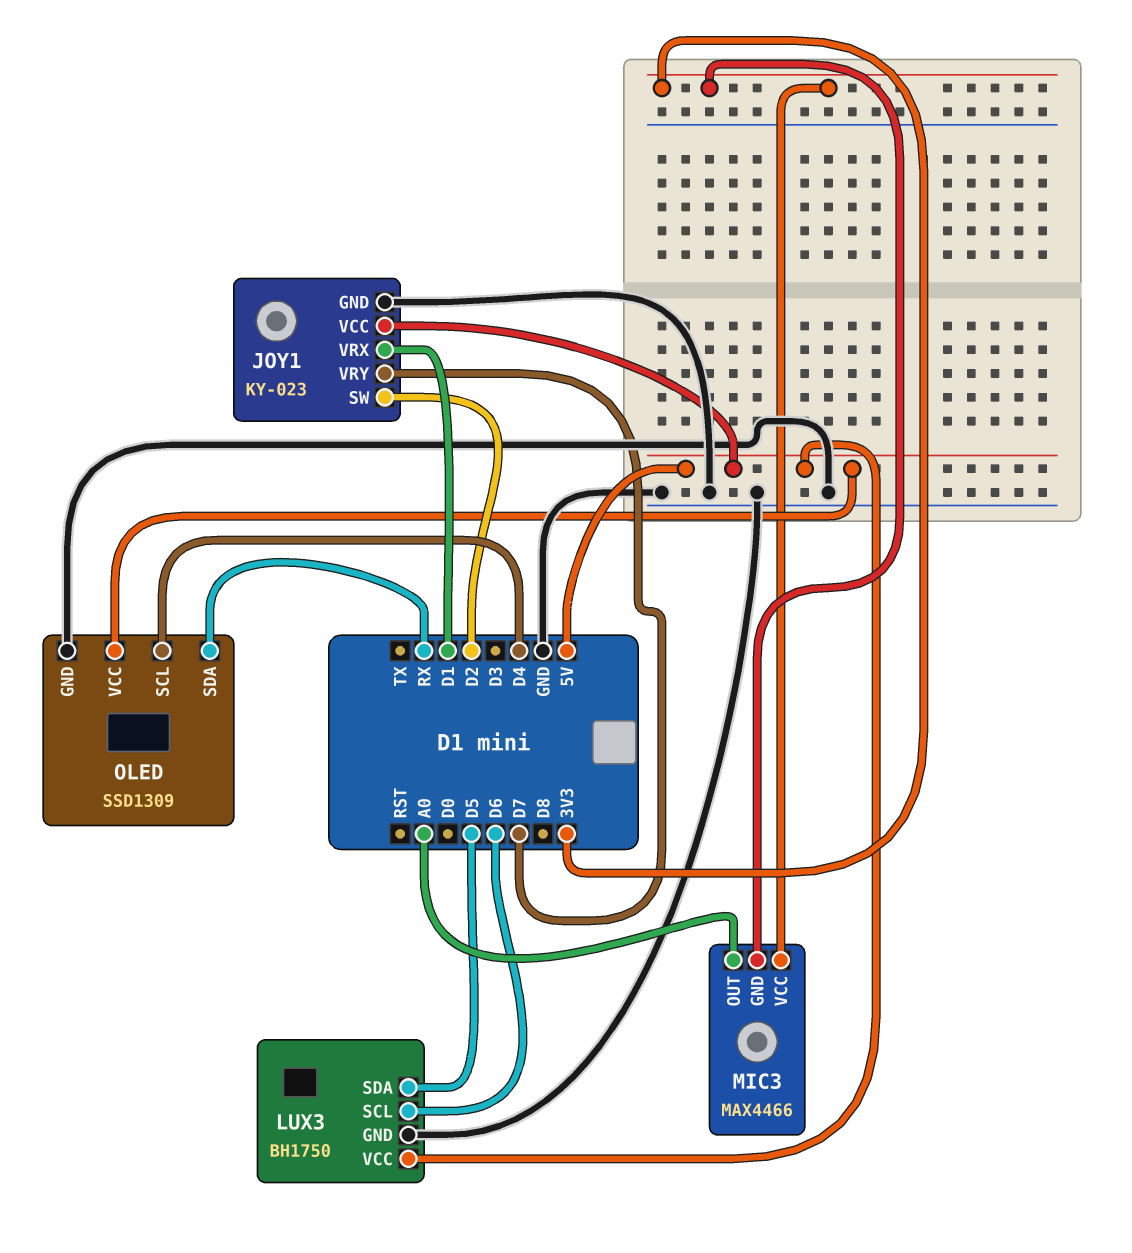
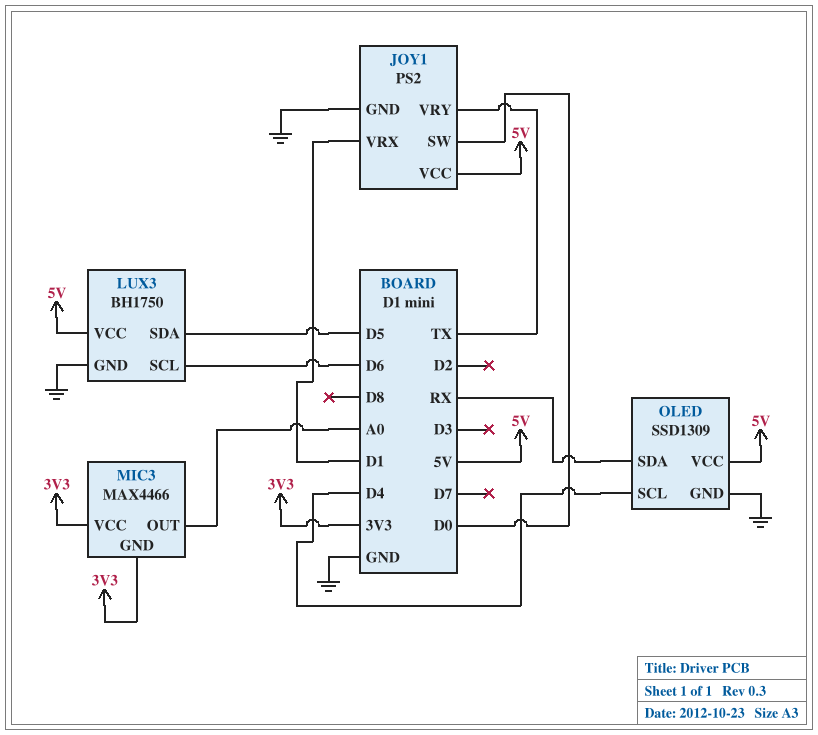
JOY1: KY-023 -> PS2
JOY1 pin SW: D2 -> D0
JOY1 pin VRY: D7 -> TX

